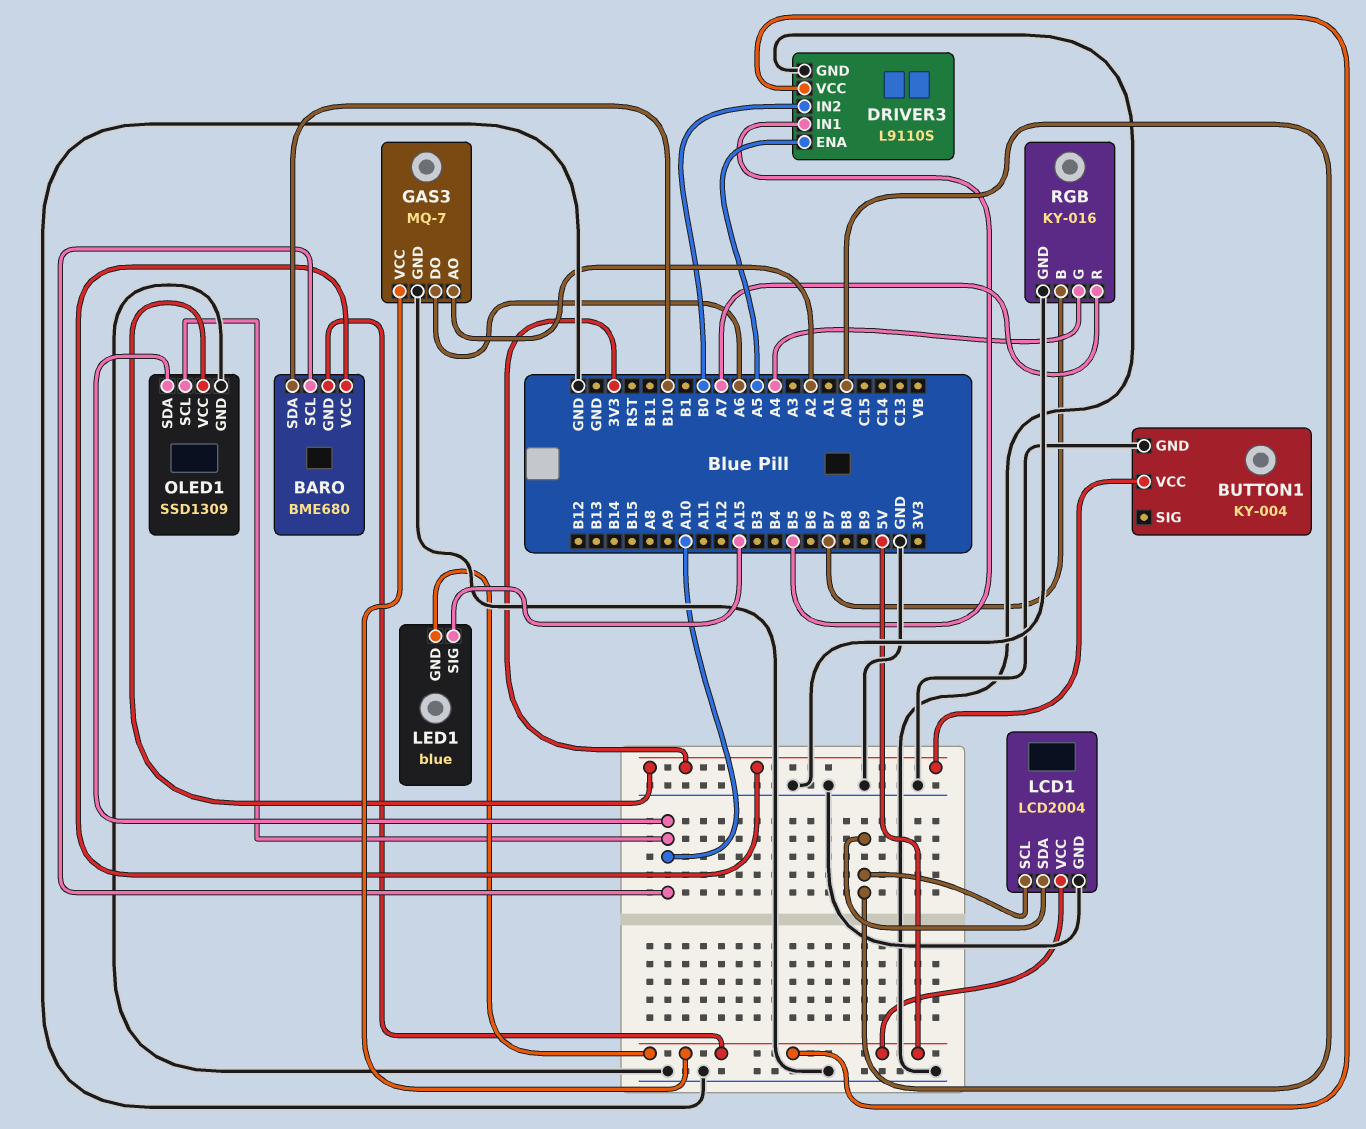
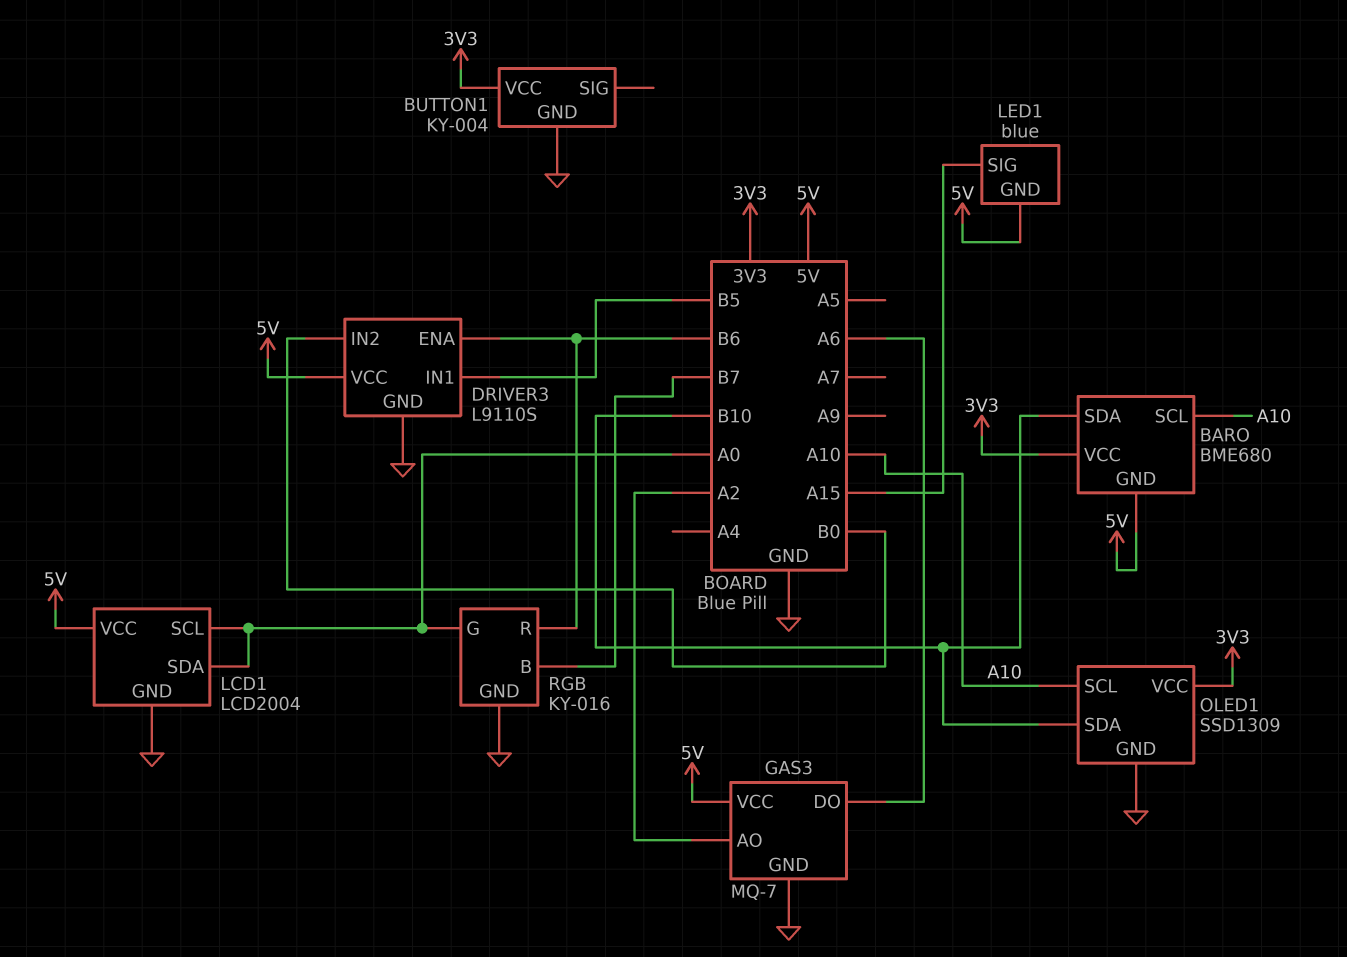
DRIVER3 pin ENA: A5 -> B6
OLED1 pin SDA: A10 -> B10
RGB pin G: A4 -> A0
RGB pin R: A7 -> B6

